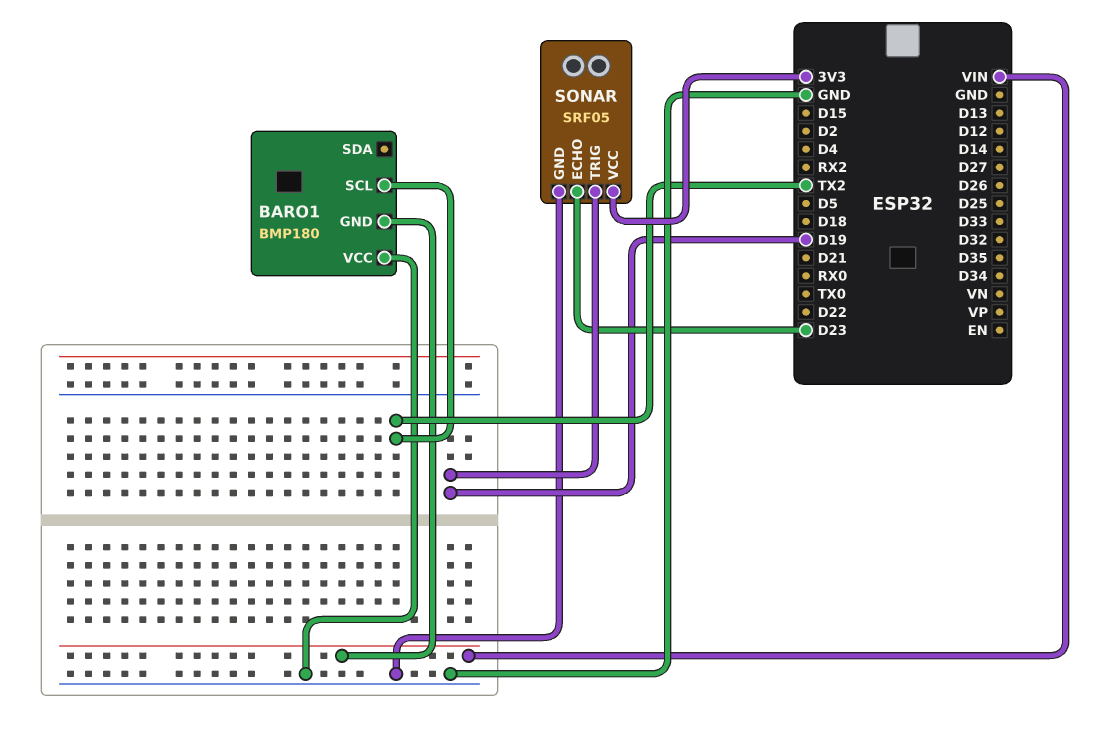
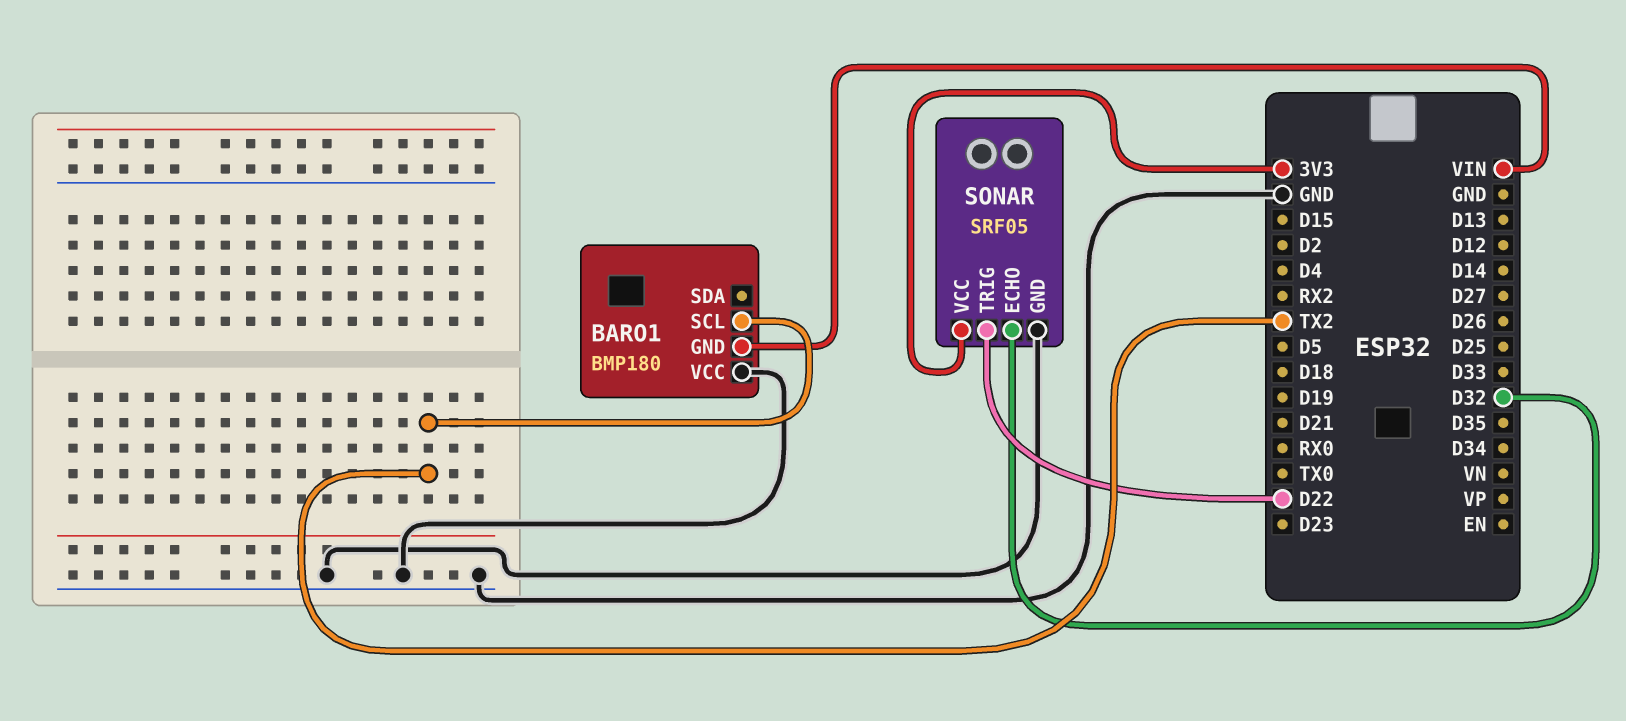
SONAR pin ECHO: D23 -> D32
SONAR pin TRIG: D19 -> D22

